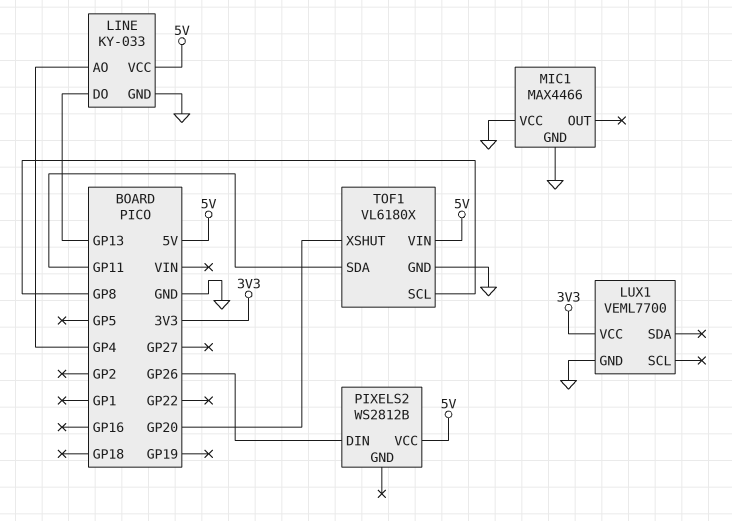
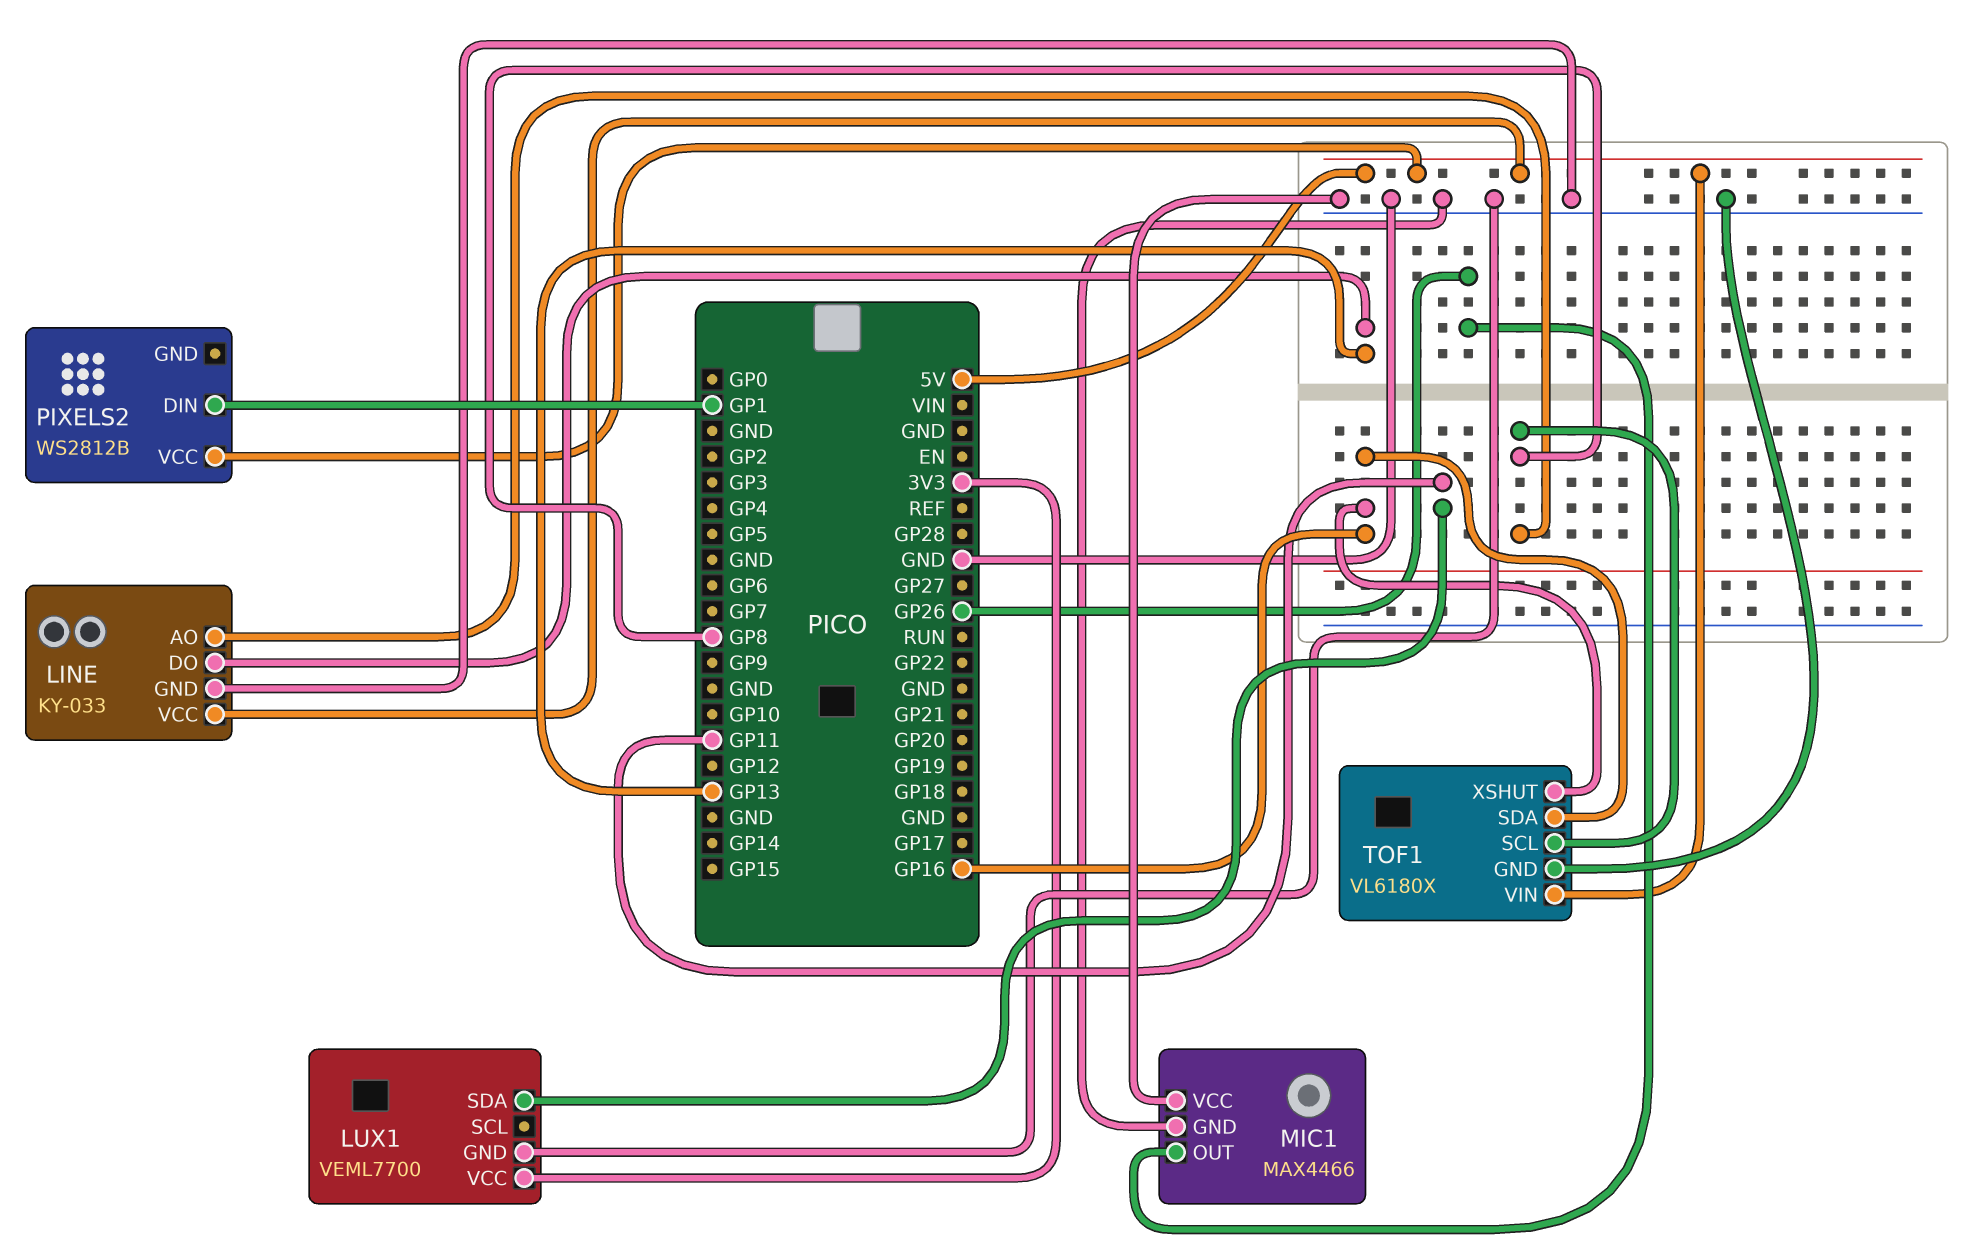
LINE pin AO: GP4 -> GP8
LUX1 pin SDA: none -> GP11
MIC1 pin OUT: none -> GP26
PIXELS2 pin DIN: GP26 -> GP1
TOF1 pin SDA: GP11 -> GP16
TOF1 pin XSHUT: GP20 -> GP16

